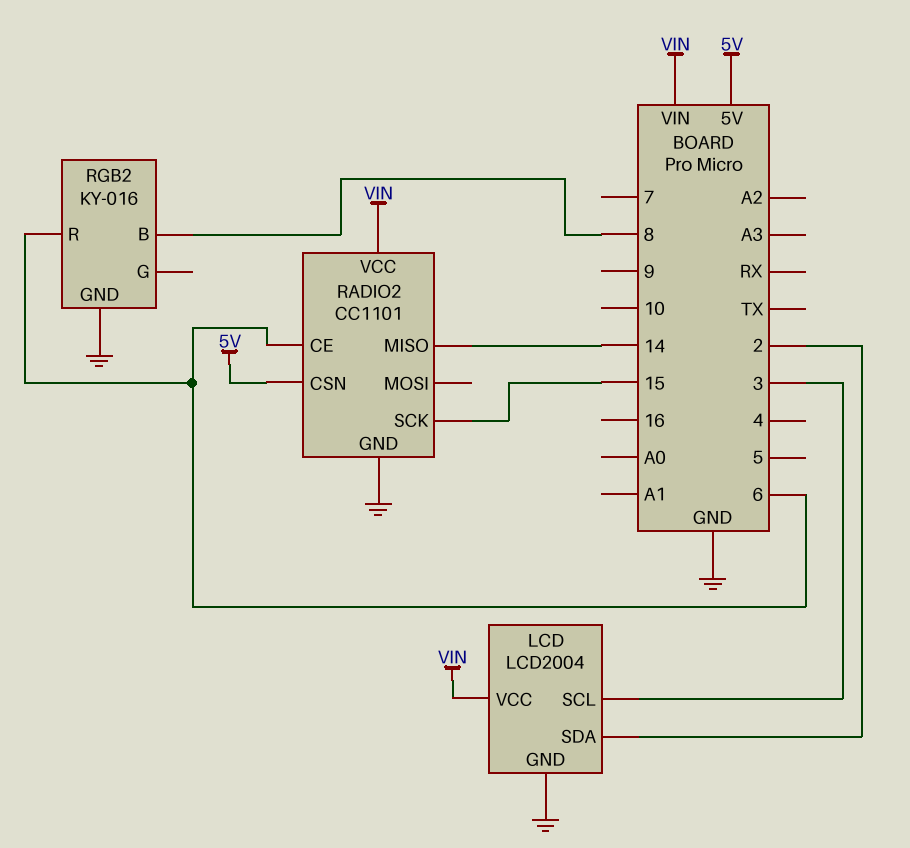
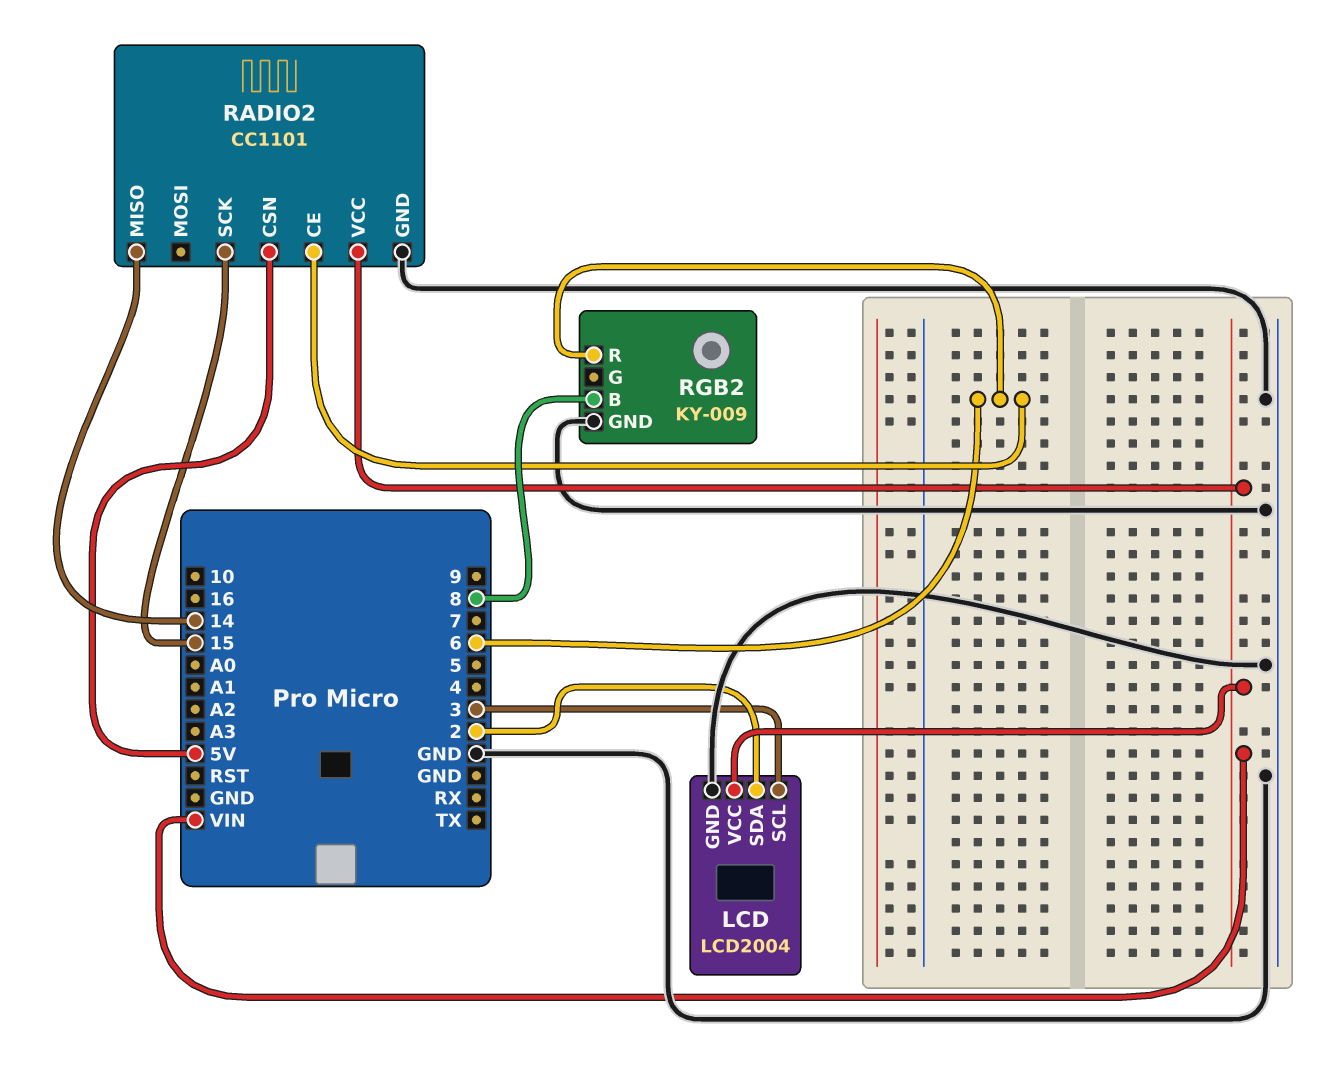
RGB2: KY-016 -> KY-009

